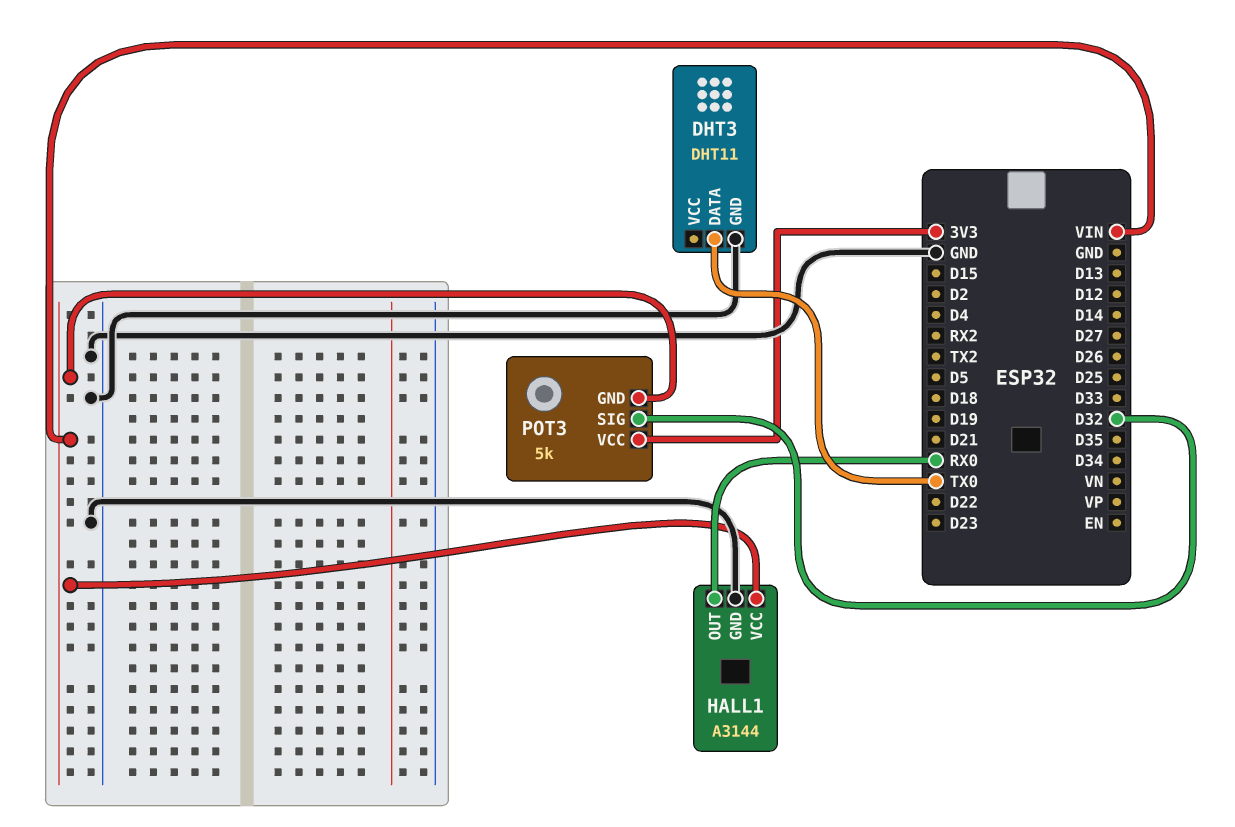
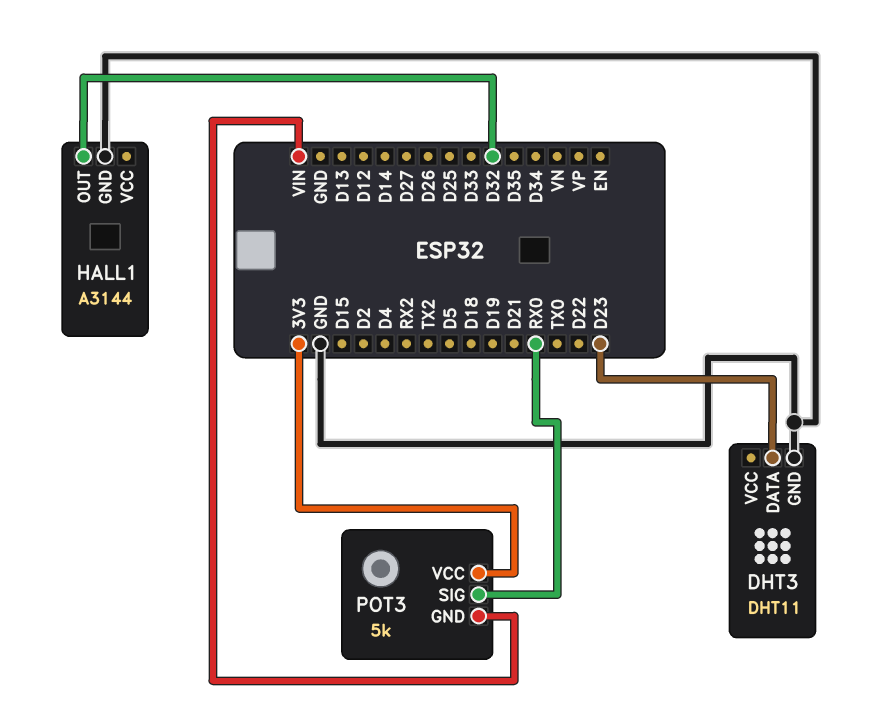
DHT3 pin DATA: TX0 -> D23
HALL1 pin OUT: RX0 -> D32
HALL1 pin VCC: VIN -> none
POT3 pin SIG: D32 -> RX0

